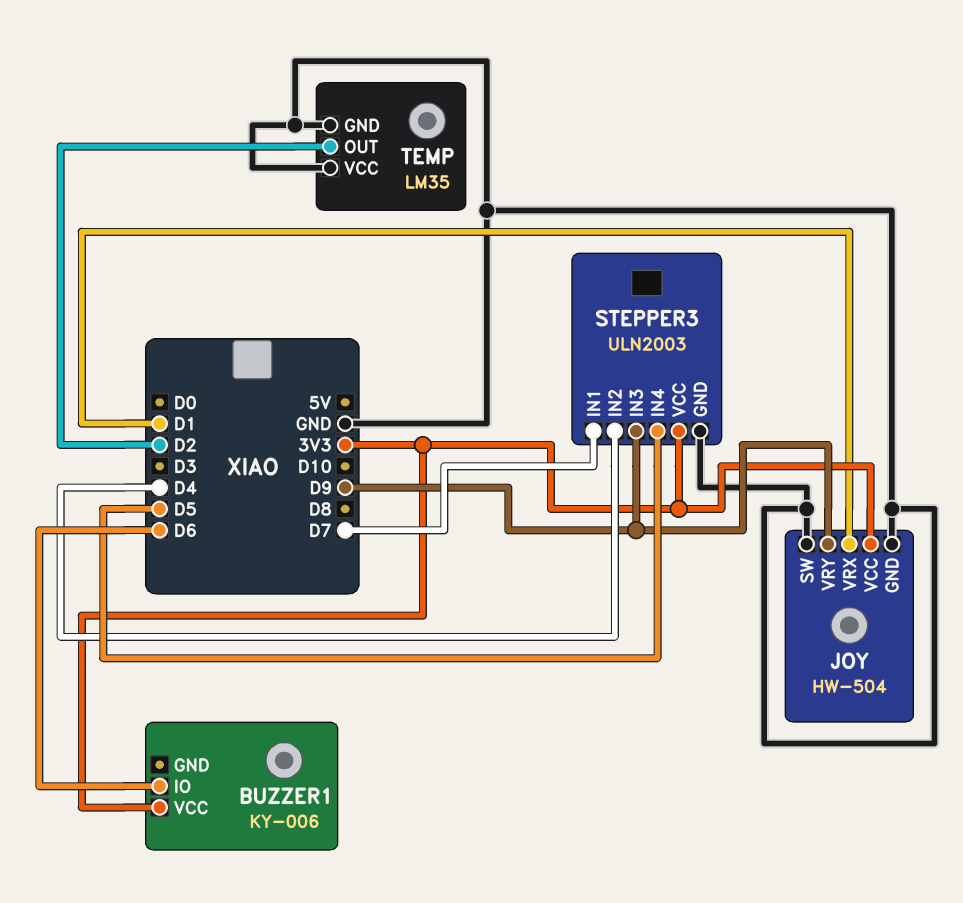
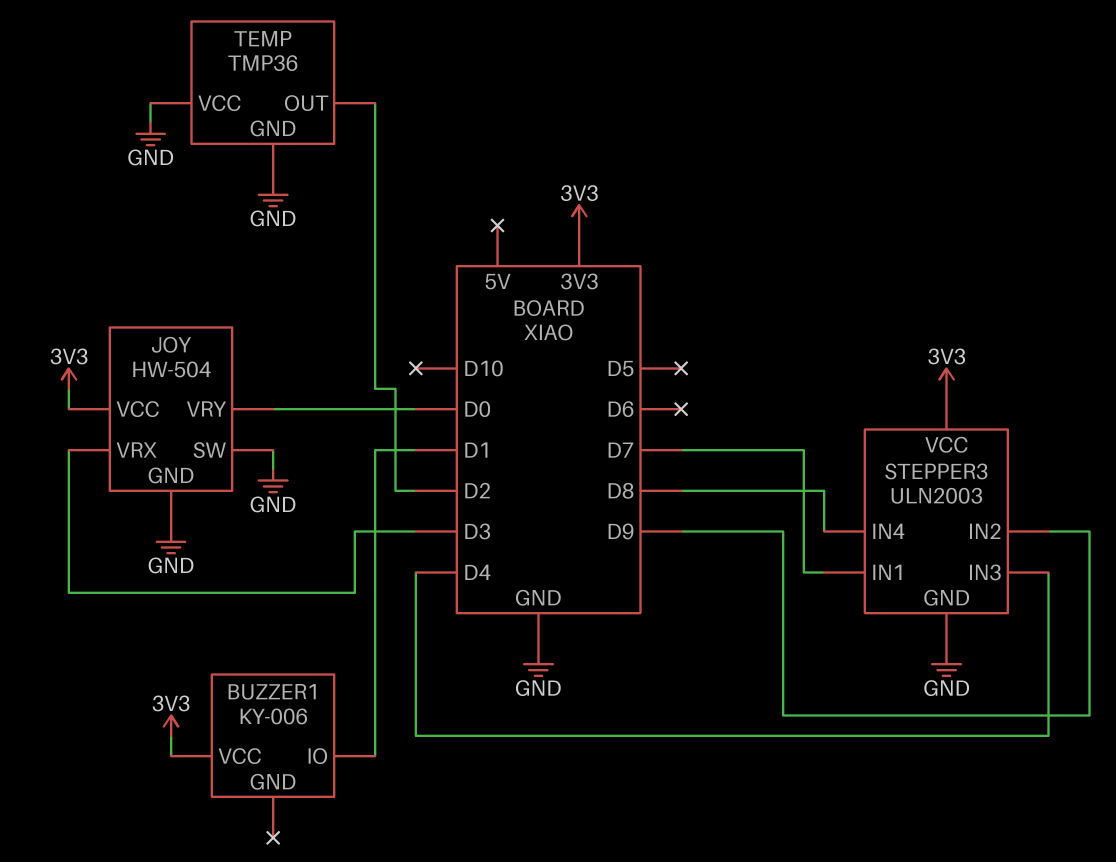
BUZZER1 pin IO: D6 -> D1
JOY pin VRX: D1 -> D3
JOY pin VRY: D9 -> D0
STEPPER3 pin IN2: D4 -> D9
STEPPER3 pin IN3: D9 -> D4
STEPPER3 pin IN4: D5 -> D8
TEMP: LM35 -> TMP36

